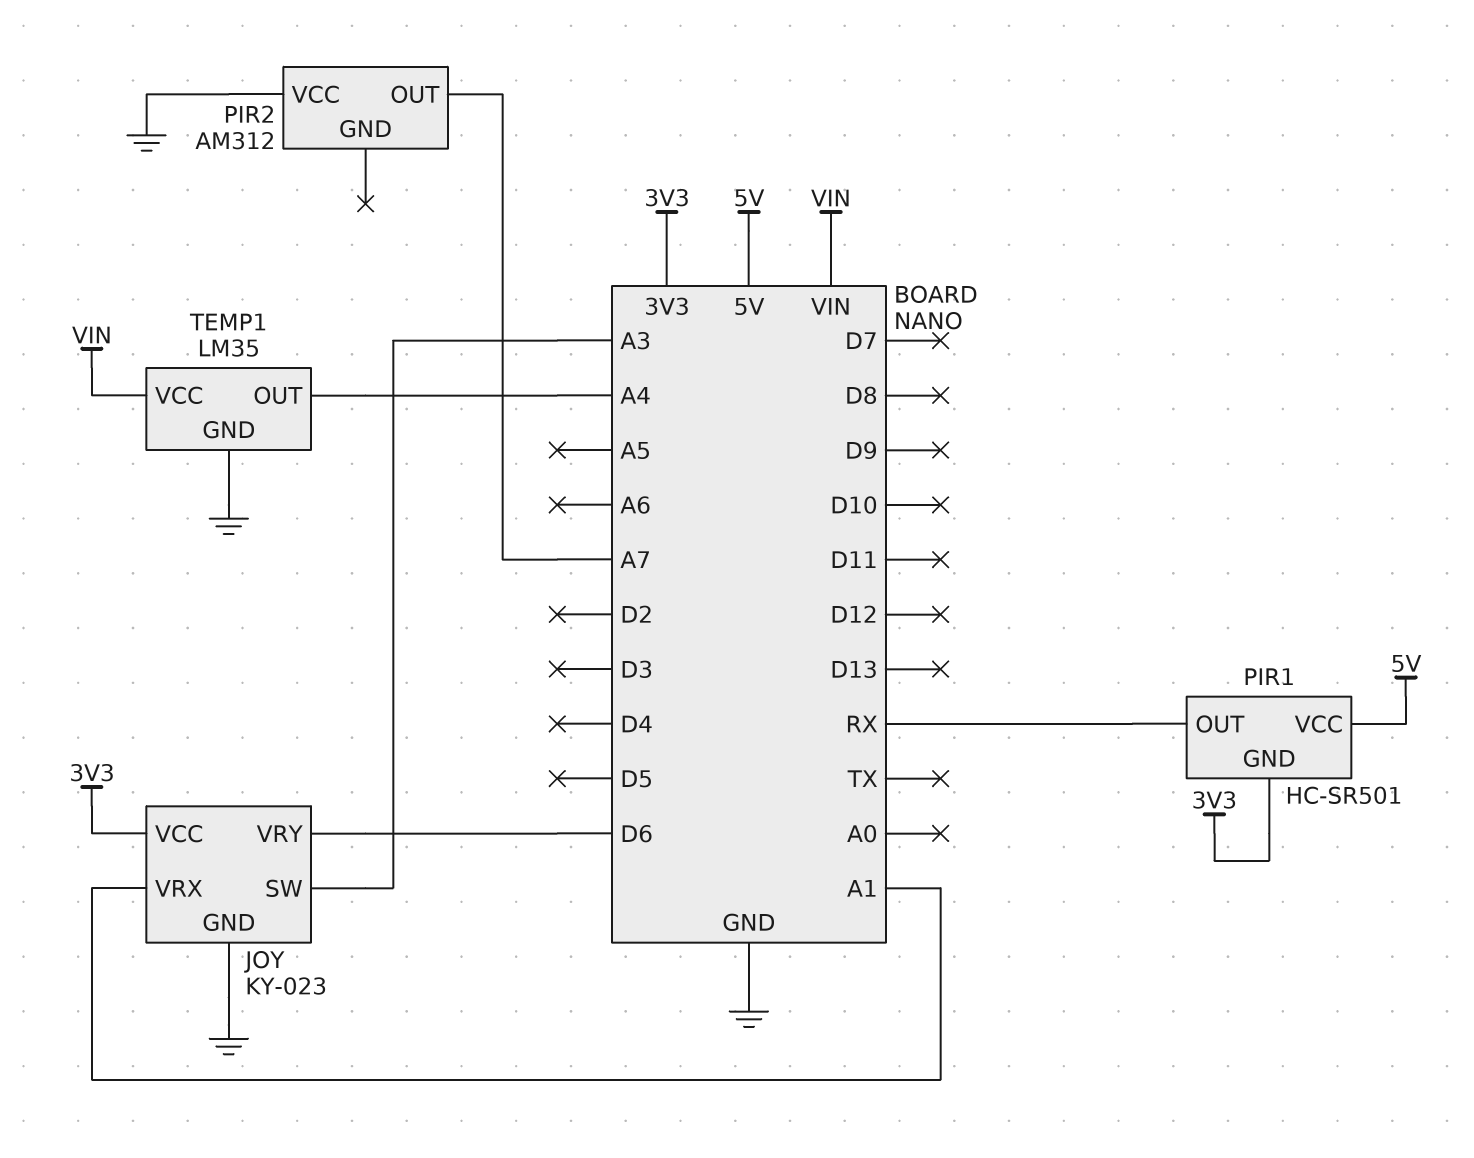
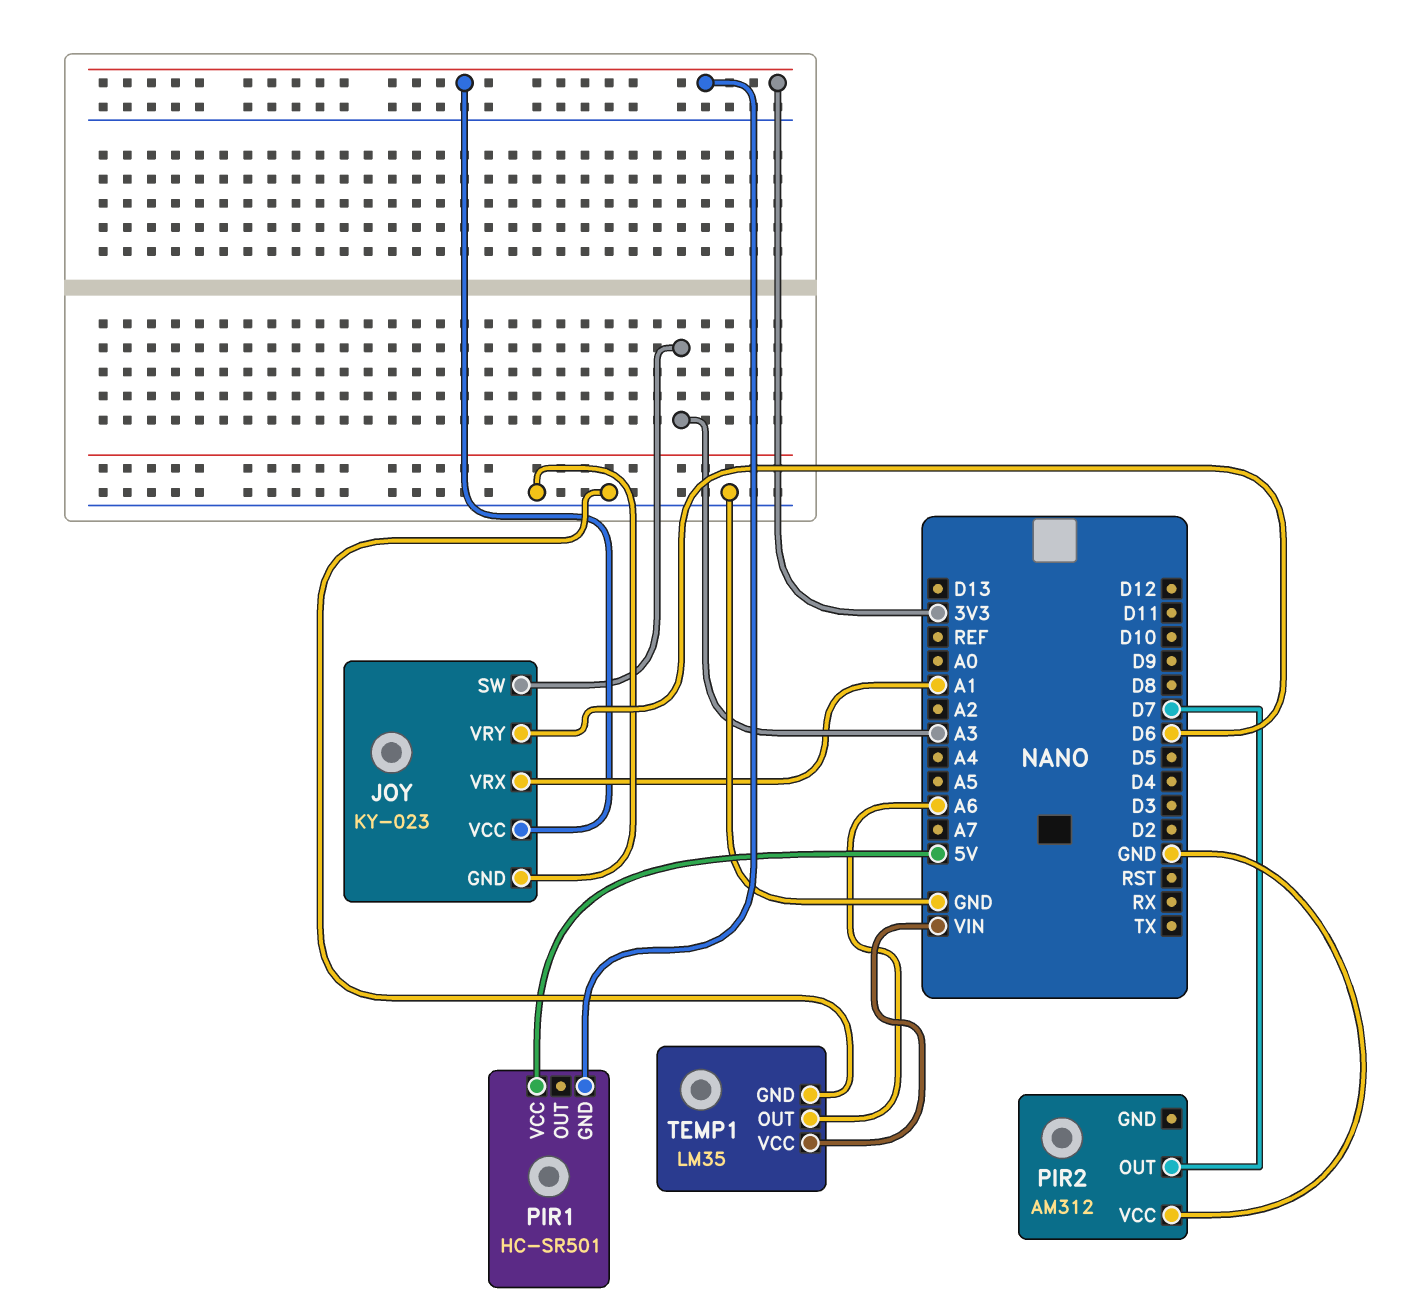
PIR1 pin OUT: RX -> none
PIR2 pin OUT: A7 -> D7
TEMP1 pin OUT: A4 -> A6

